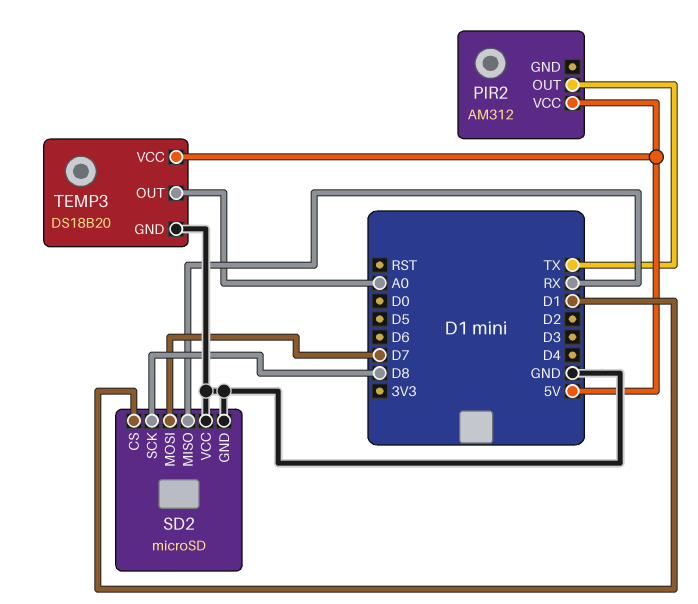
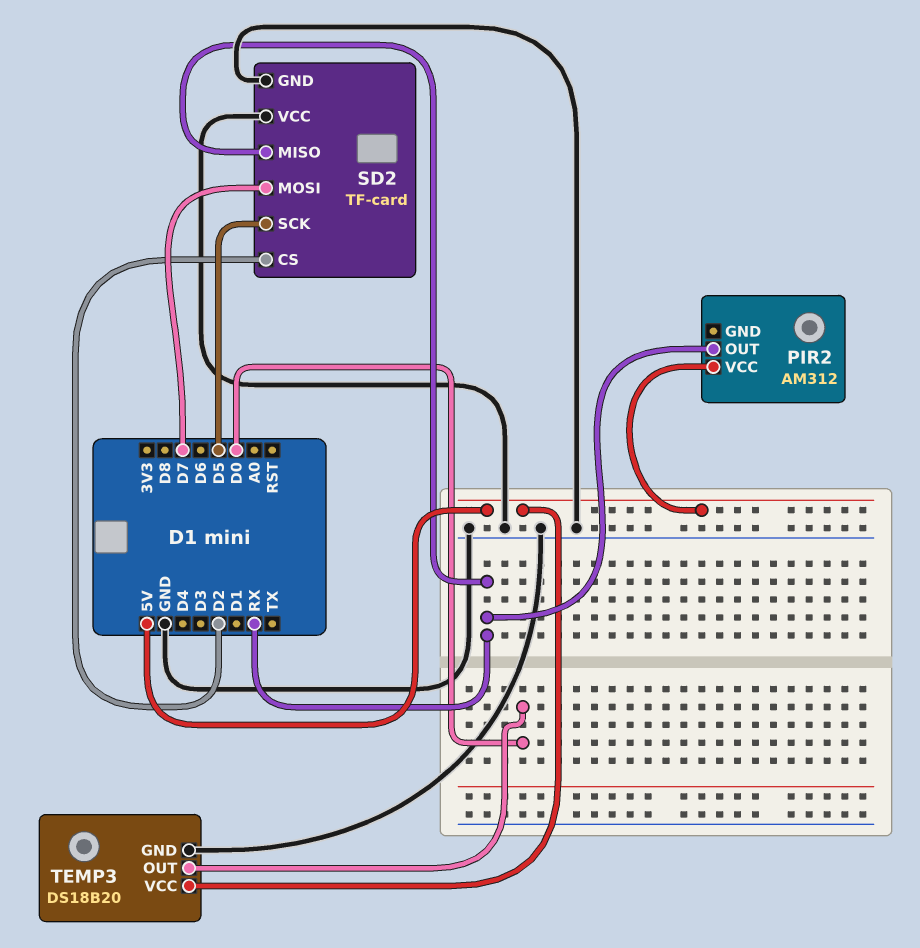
PIR2 pin OUT: TX -> RX
SD2: microSD -> TF-card
SD2 pin CS: D1 -> D2
SD2 pin SCK: D8 -> D5
TEMP3 pin OUT: A0 -> D0

